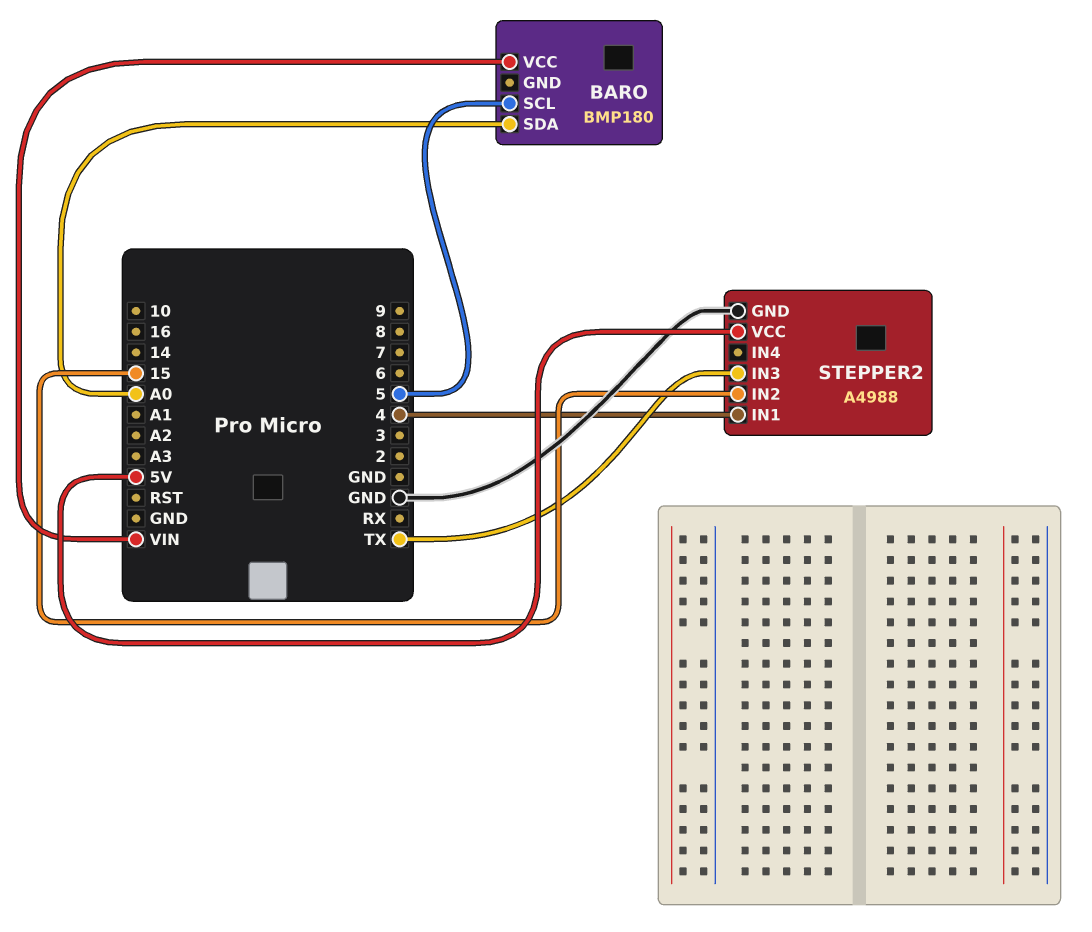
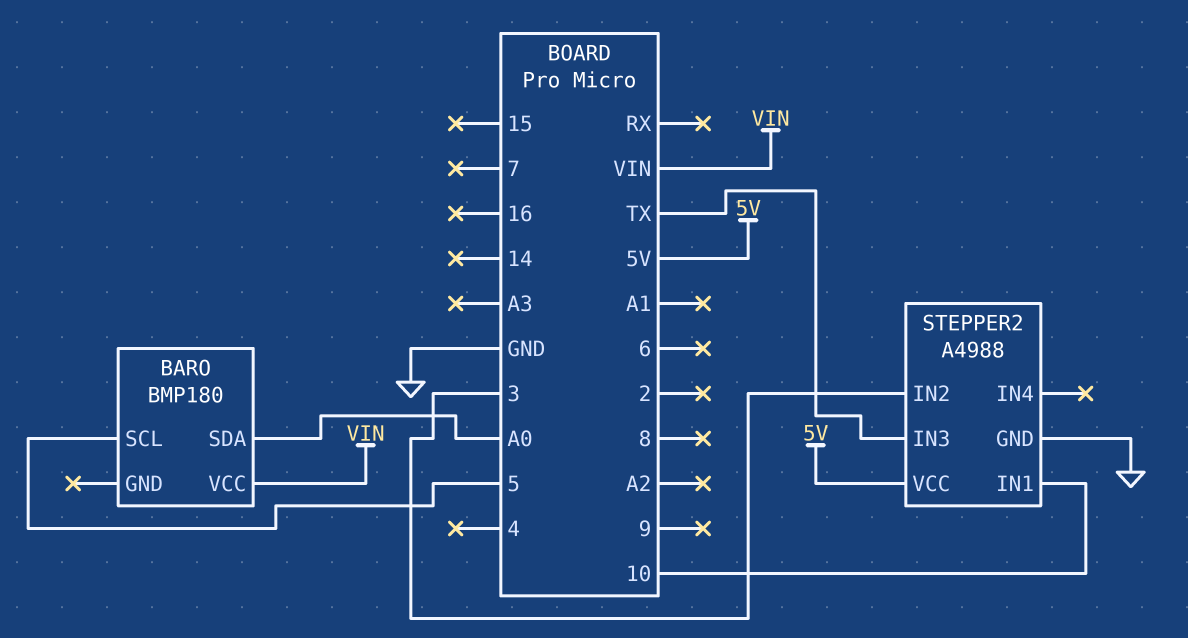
STEPPER2 pin IN1: 4 -> 10
STEPPER2 pin IN2: 15 -> 3

